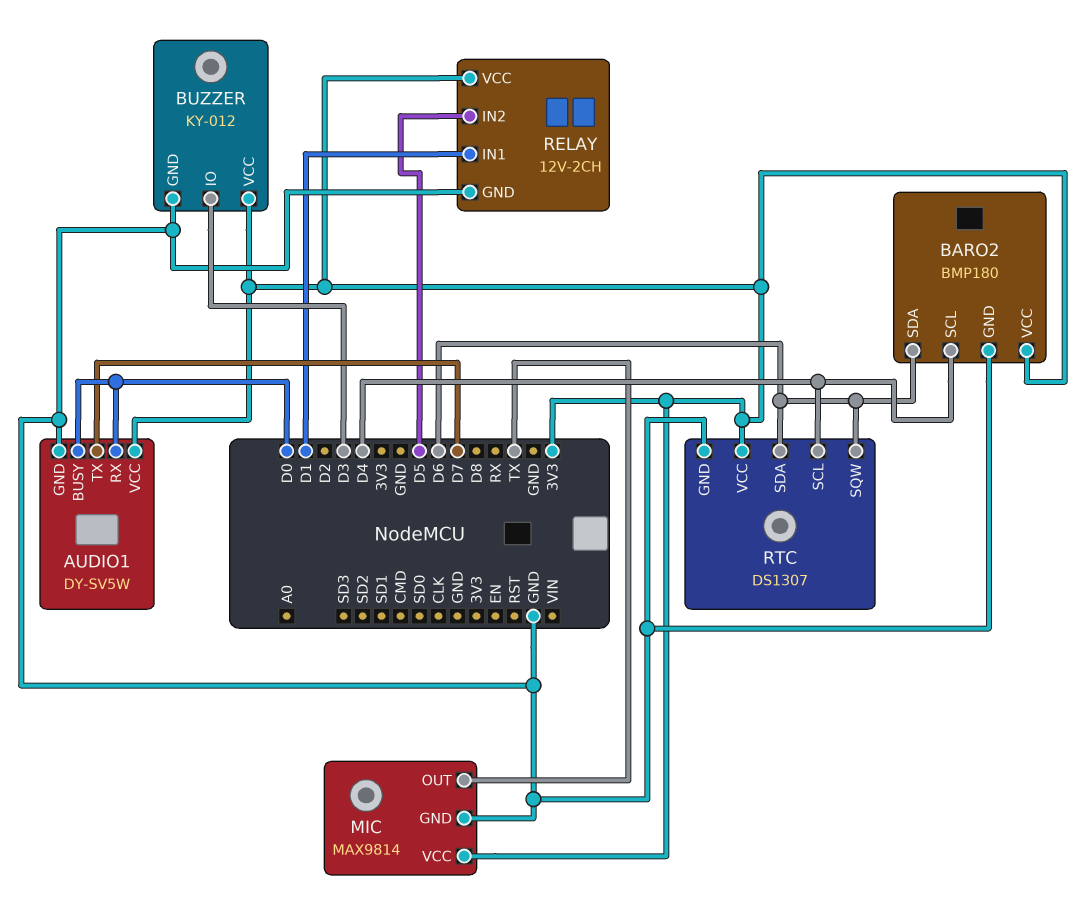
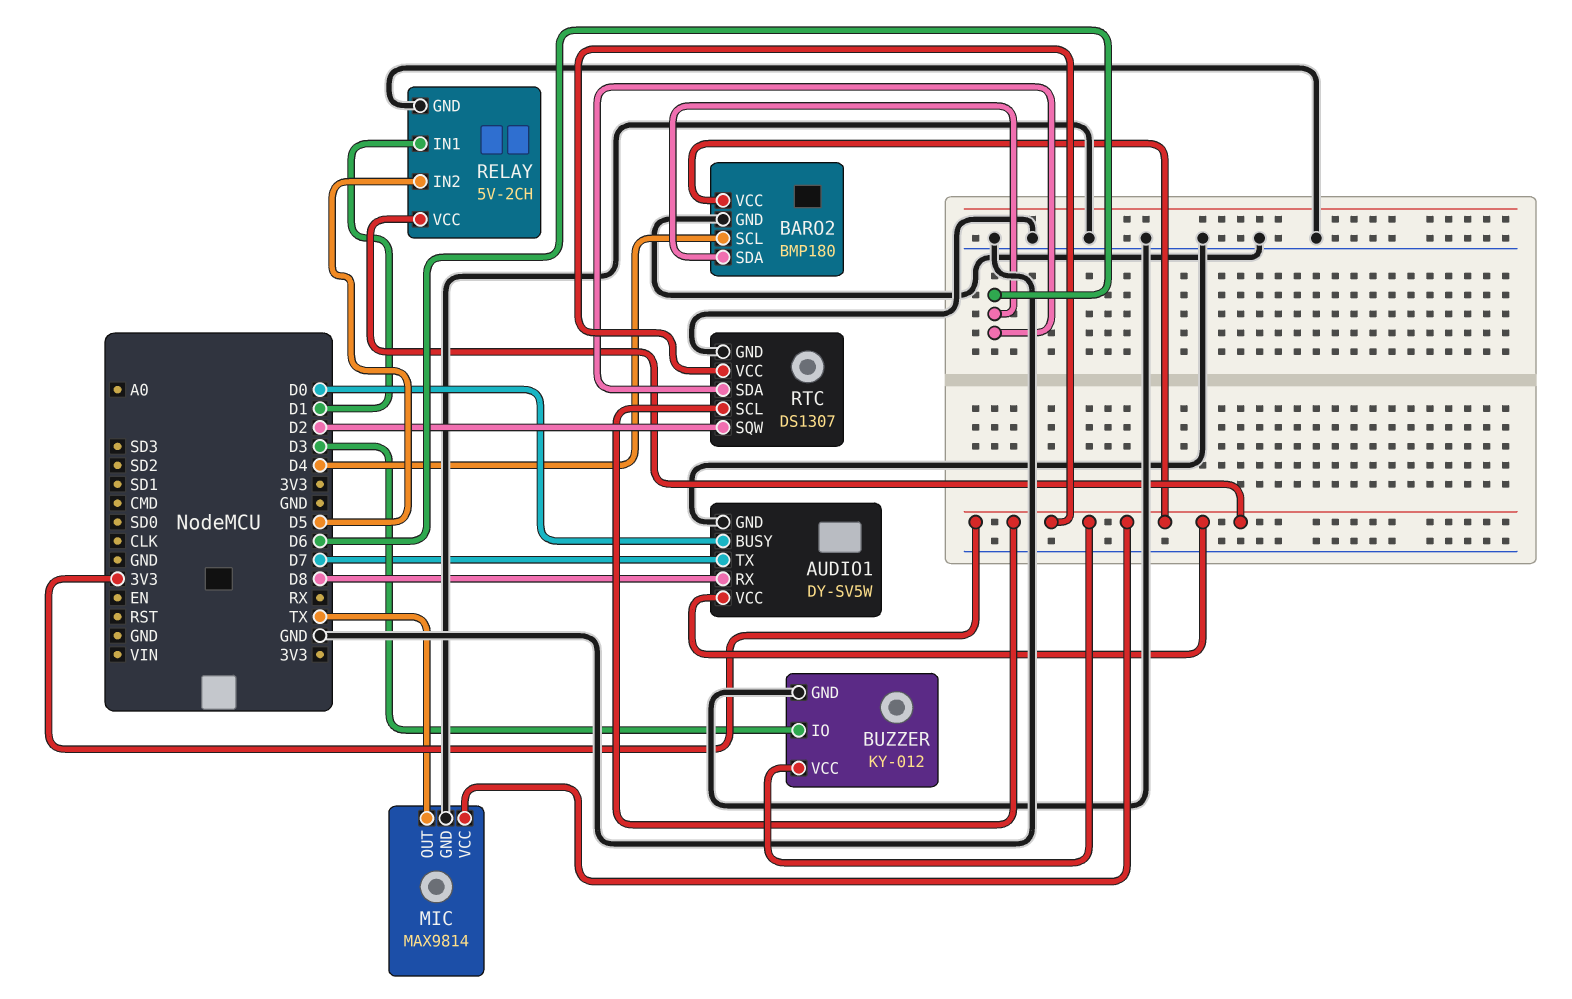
AUDIO1 pin RX: D0 -> D8
RELAY: 12V-2CH -> 5V-2CH
RTC pin SCL: D4 -> 3V3
RTC pin SQW: D6 -> D2

